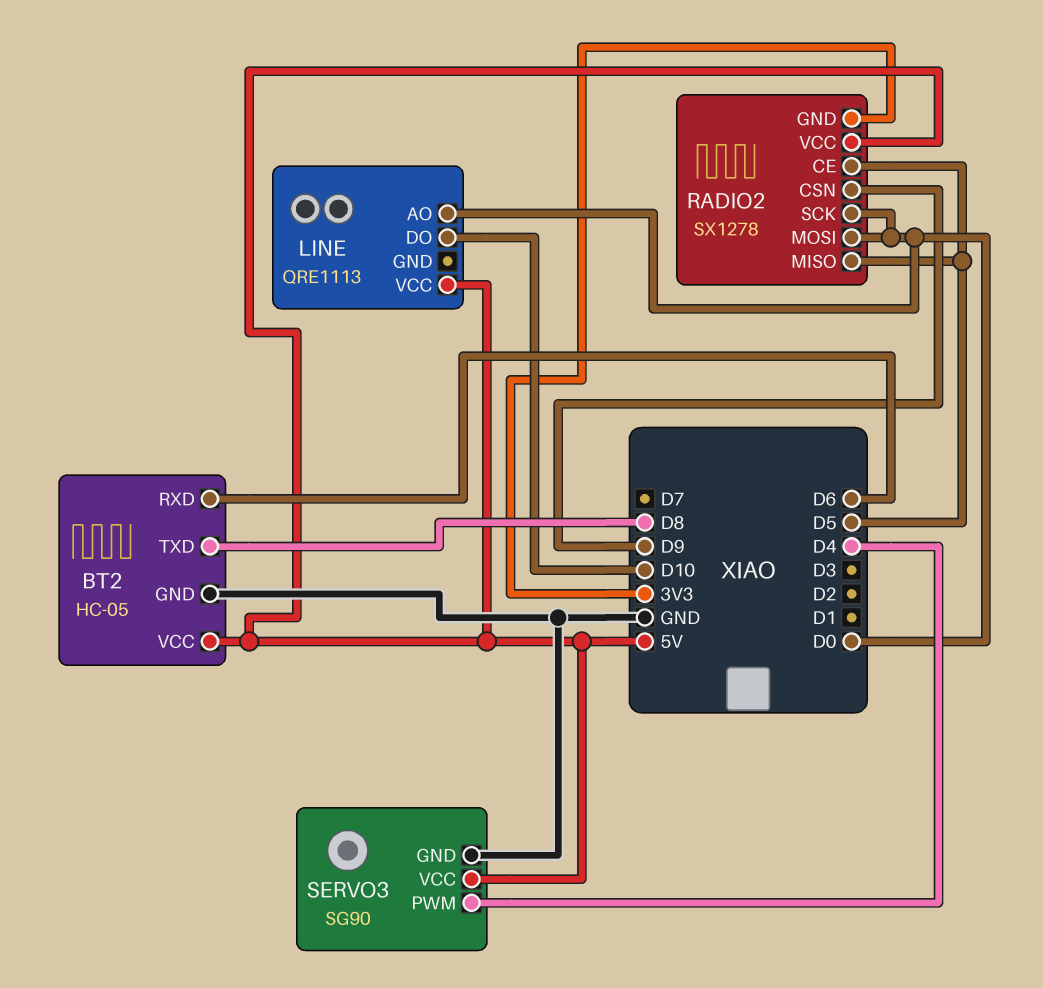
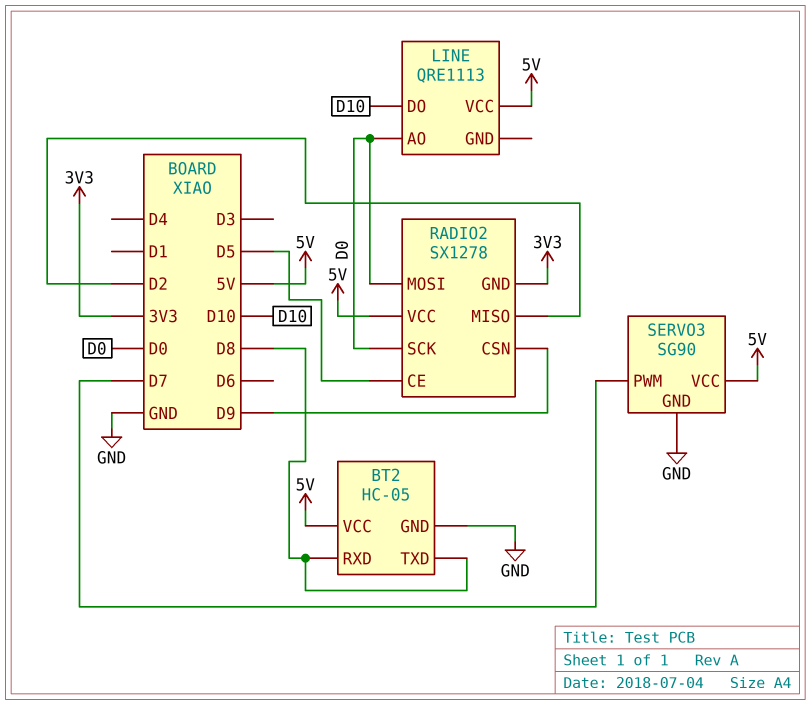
BT2 pin RXD: D6 -> D8
RADIO2 pin MISO: D5 -> D2
SERVO3 pin PWM: D4 -> D7

